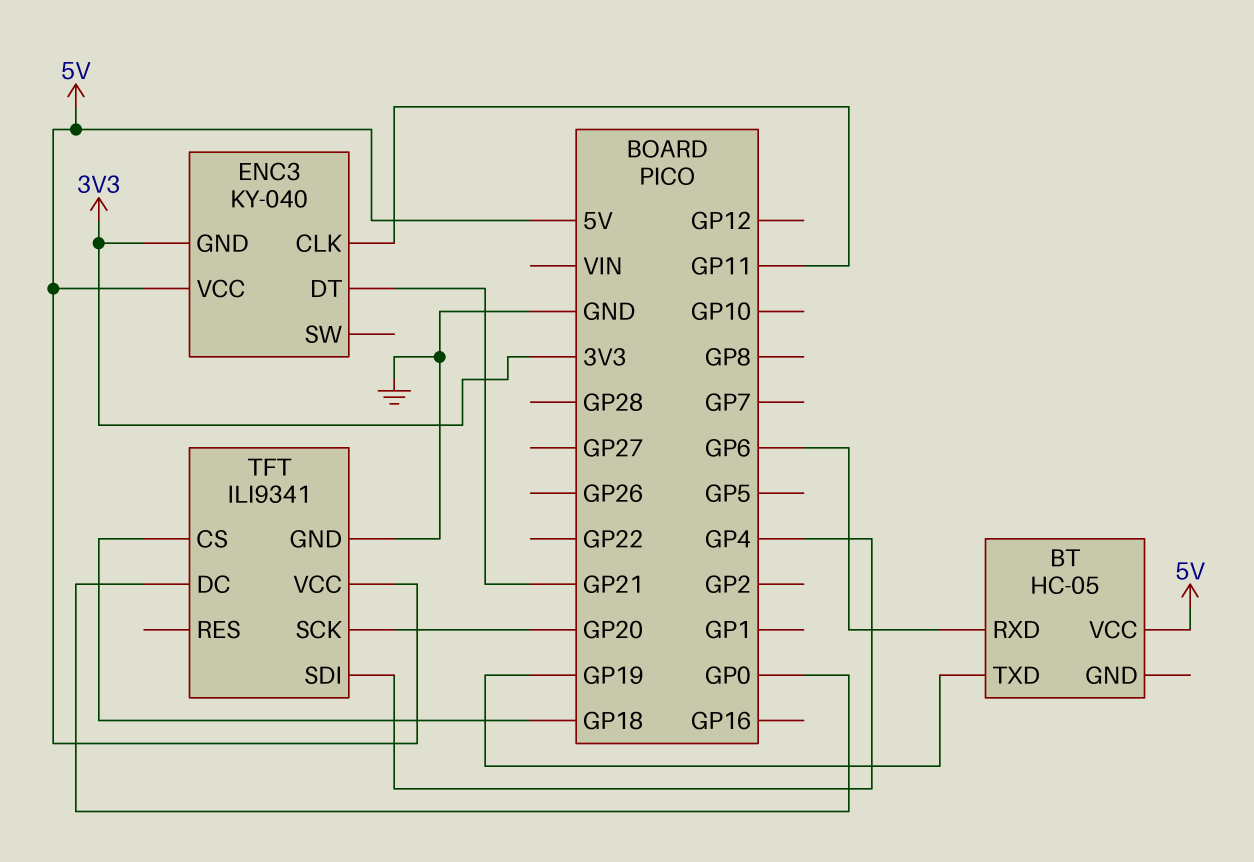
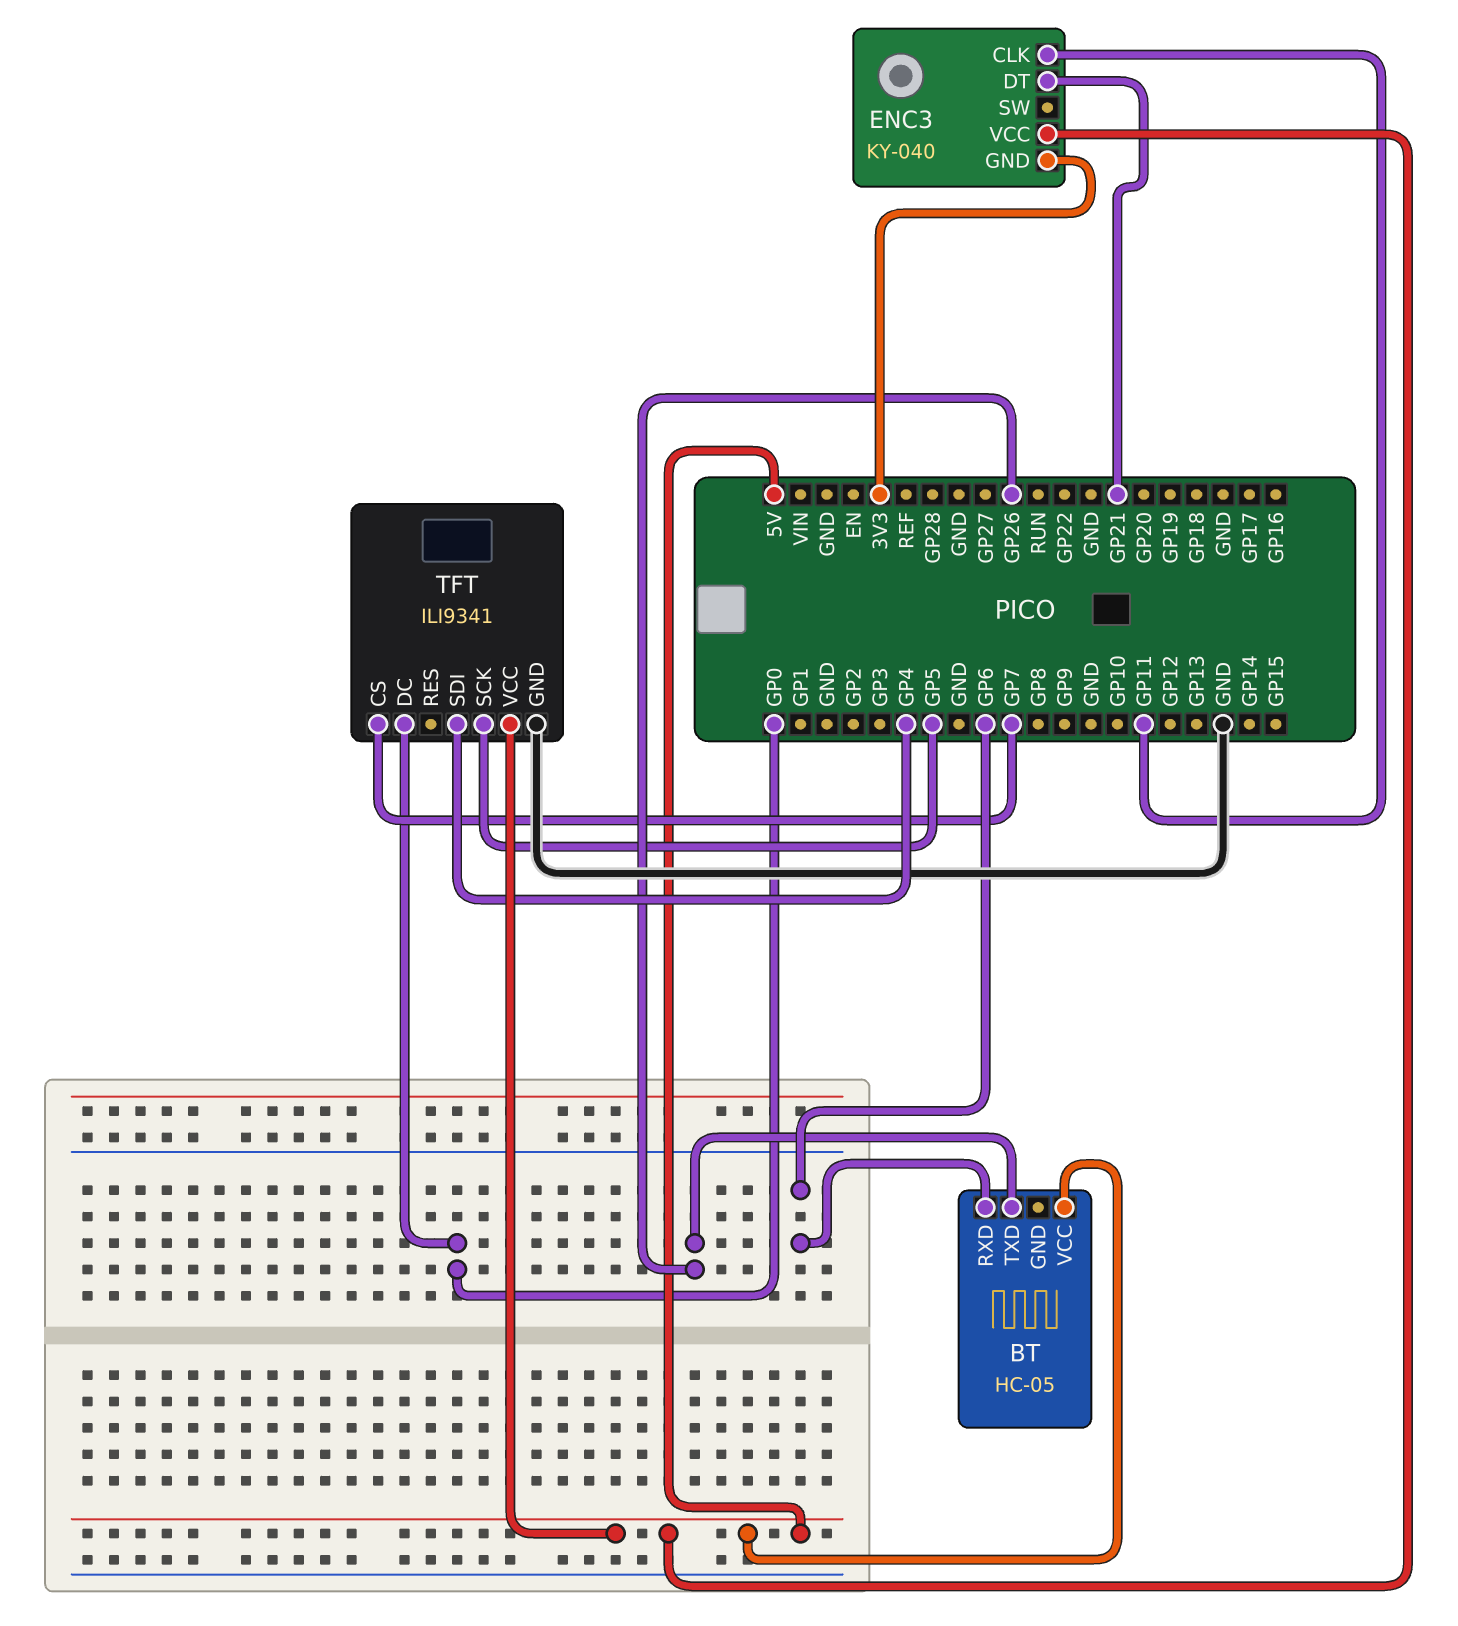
BT pin TXD: GP19 -> GP26
TFT pin CS: GP18 -> GP7
TFT pin SCK: GP20 -> GP5

